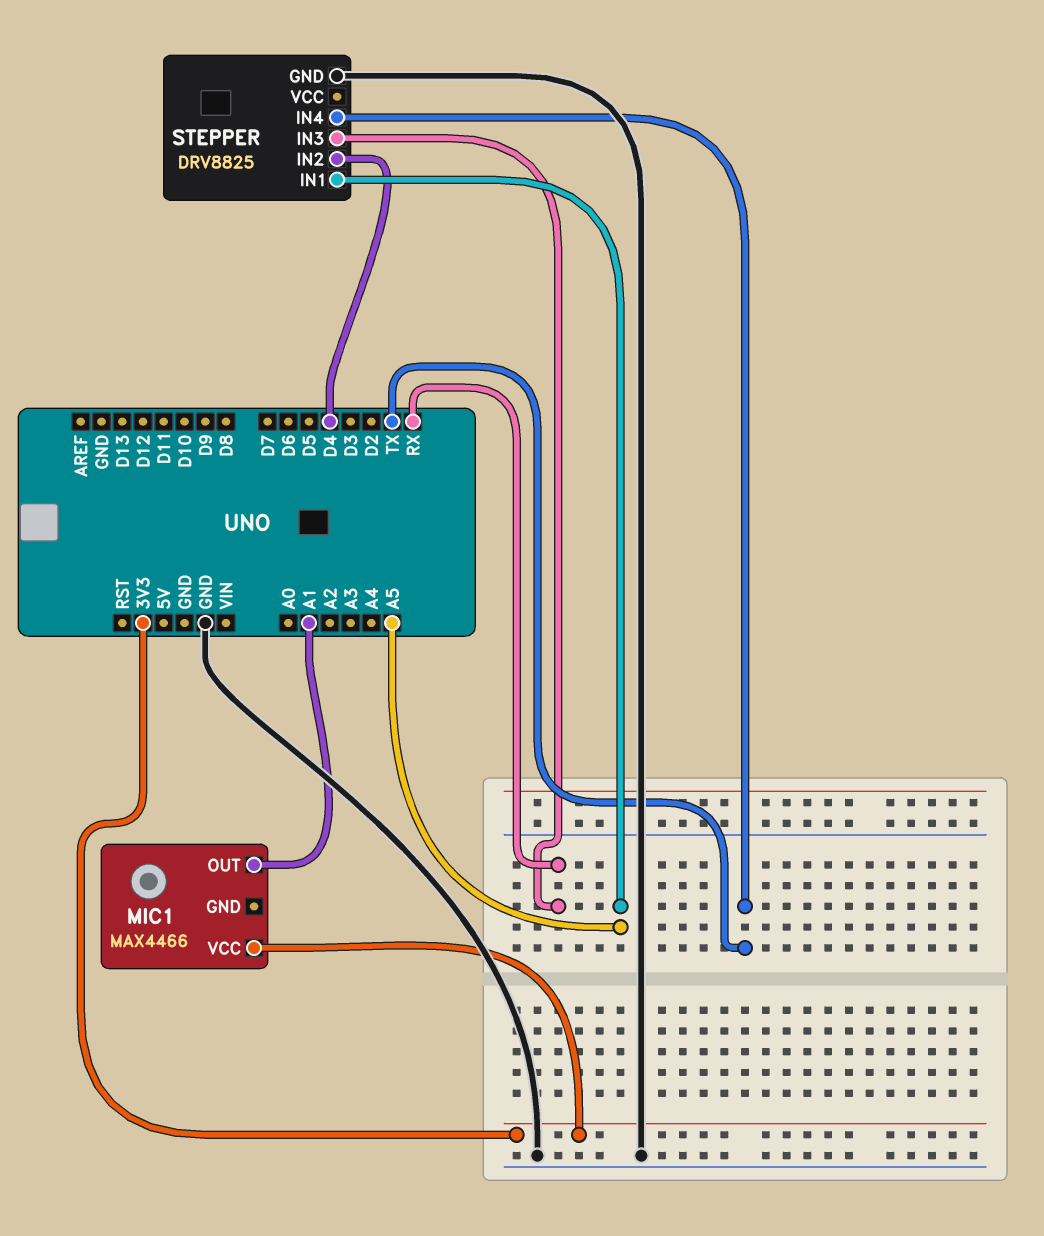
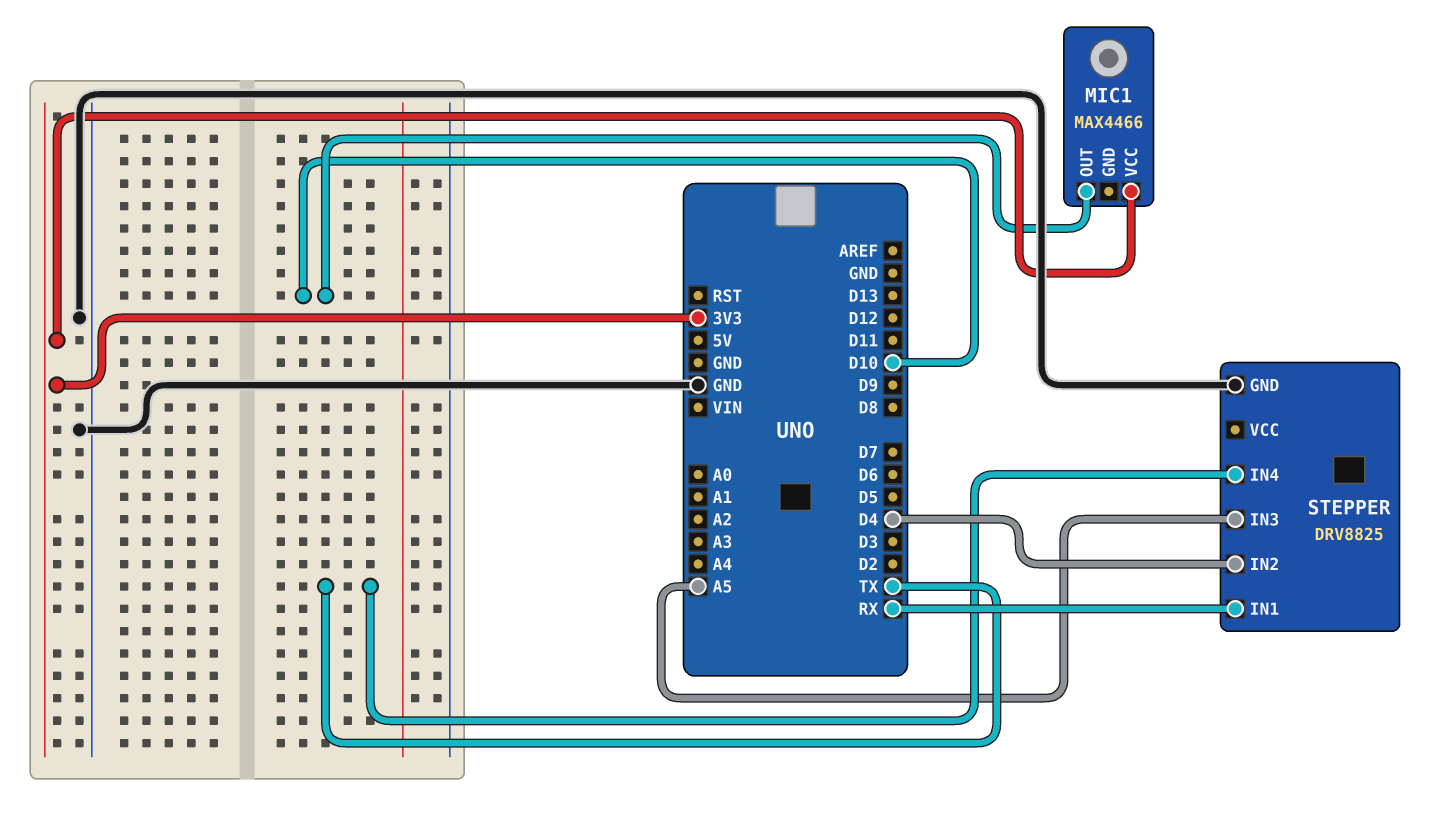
MIC1 pin OUT: A1 -> D10
STEPPER pin IN1: A5 -> RX
STEPPER pin IN3: RX -> A5

